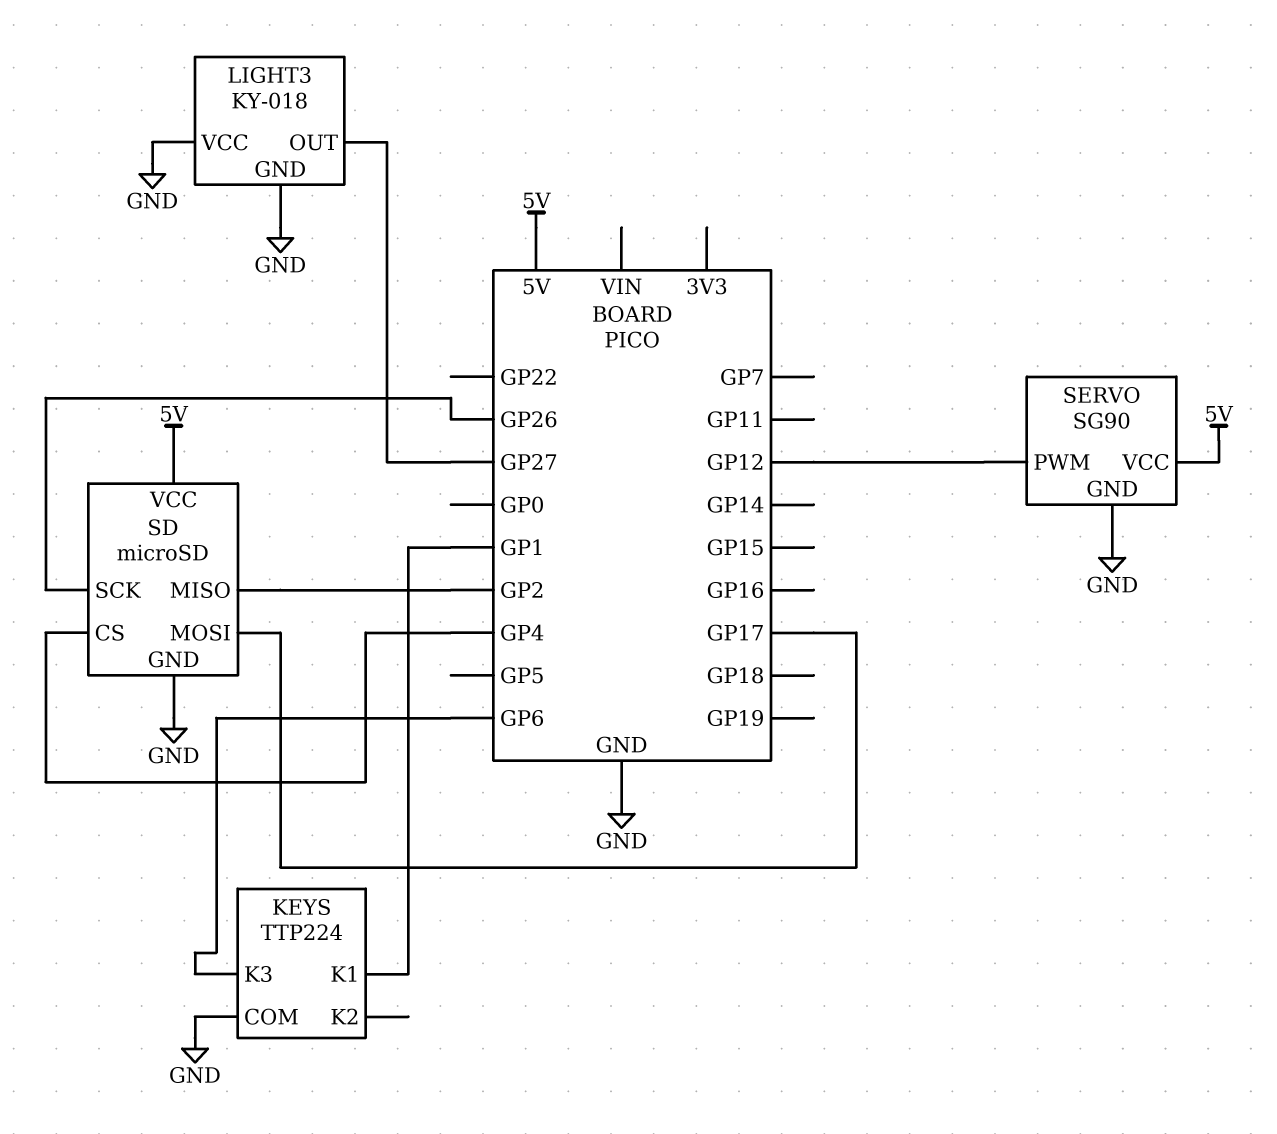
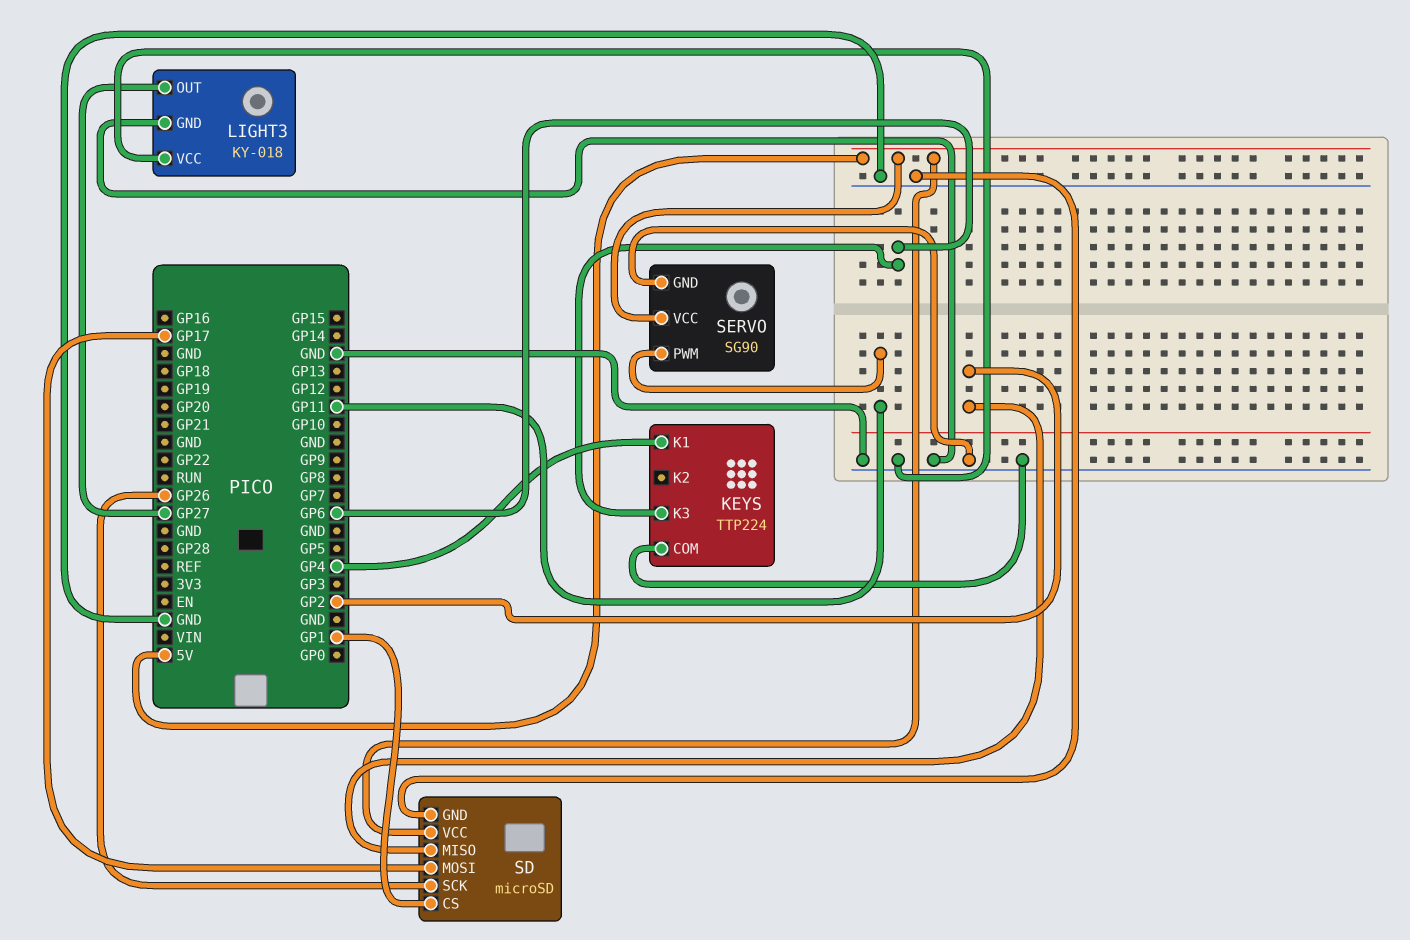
KEYS pin K1: GP1 -> GP4
SD pin CS: GP4 -> GP1
SERVO pin PWM: GP12 -> GP11

